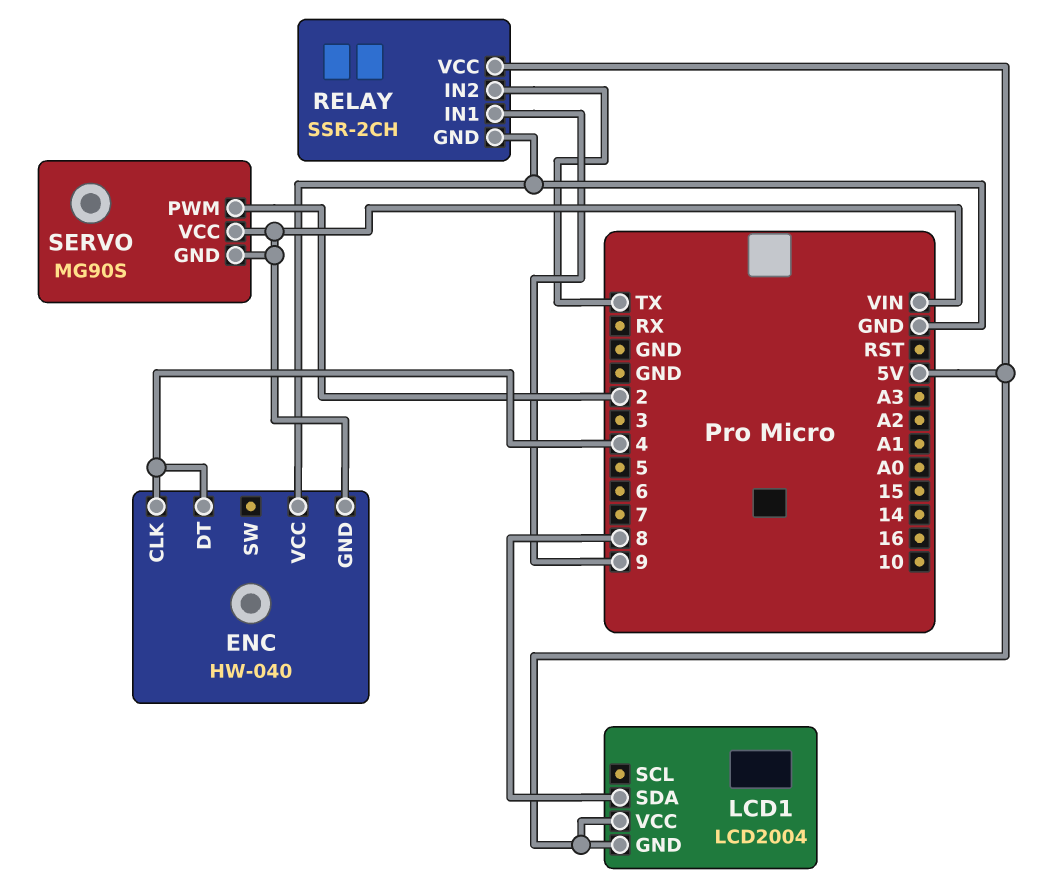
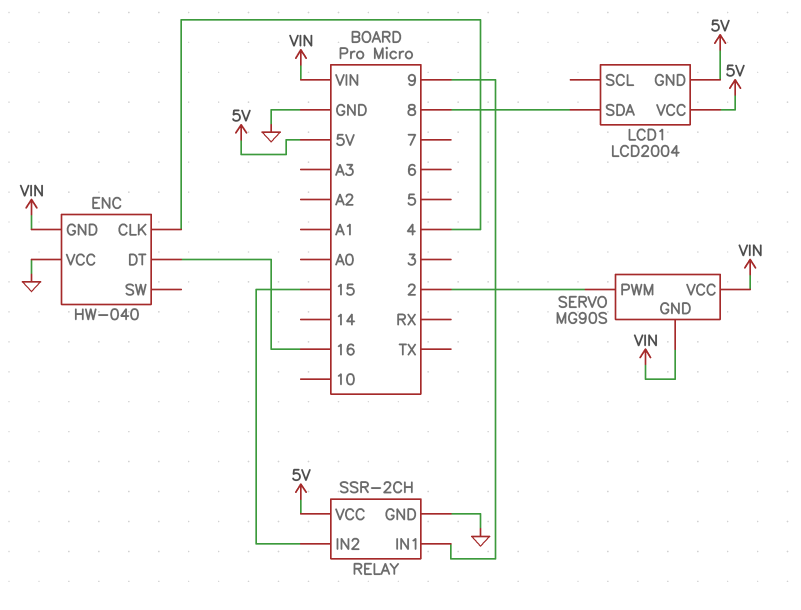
ENC pin DT: 4 -> 16
RELAY pin IN2: TX -> 15

